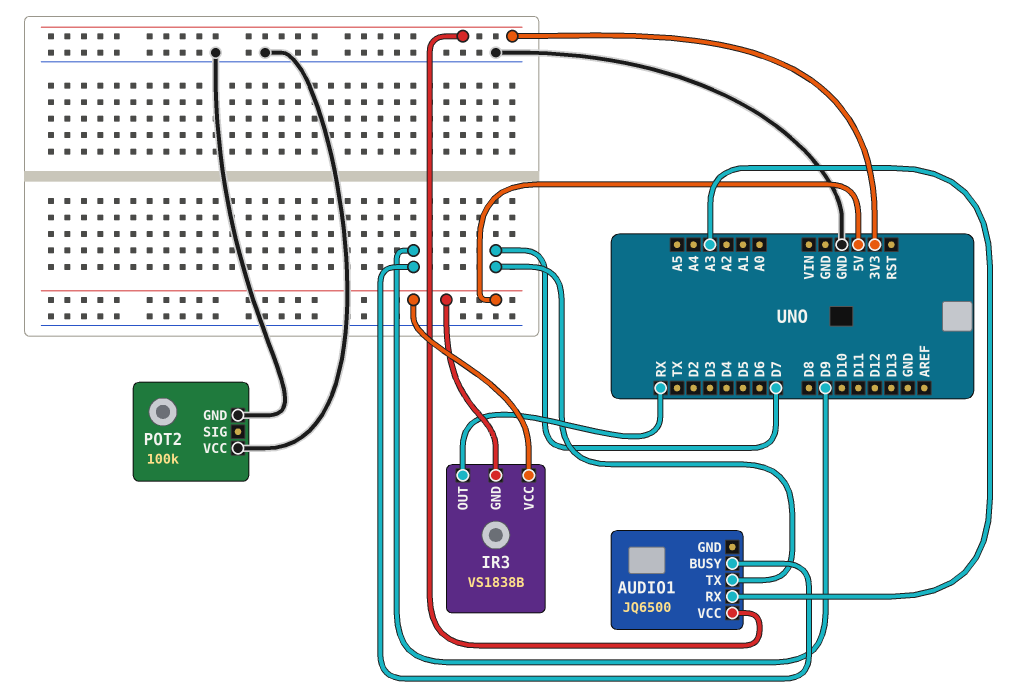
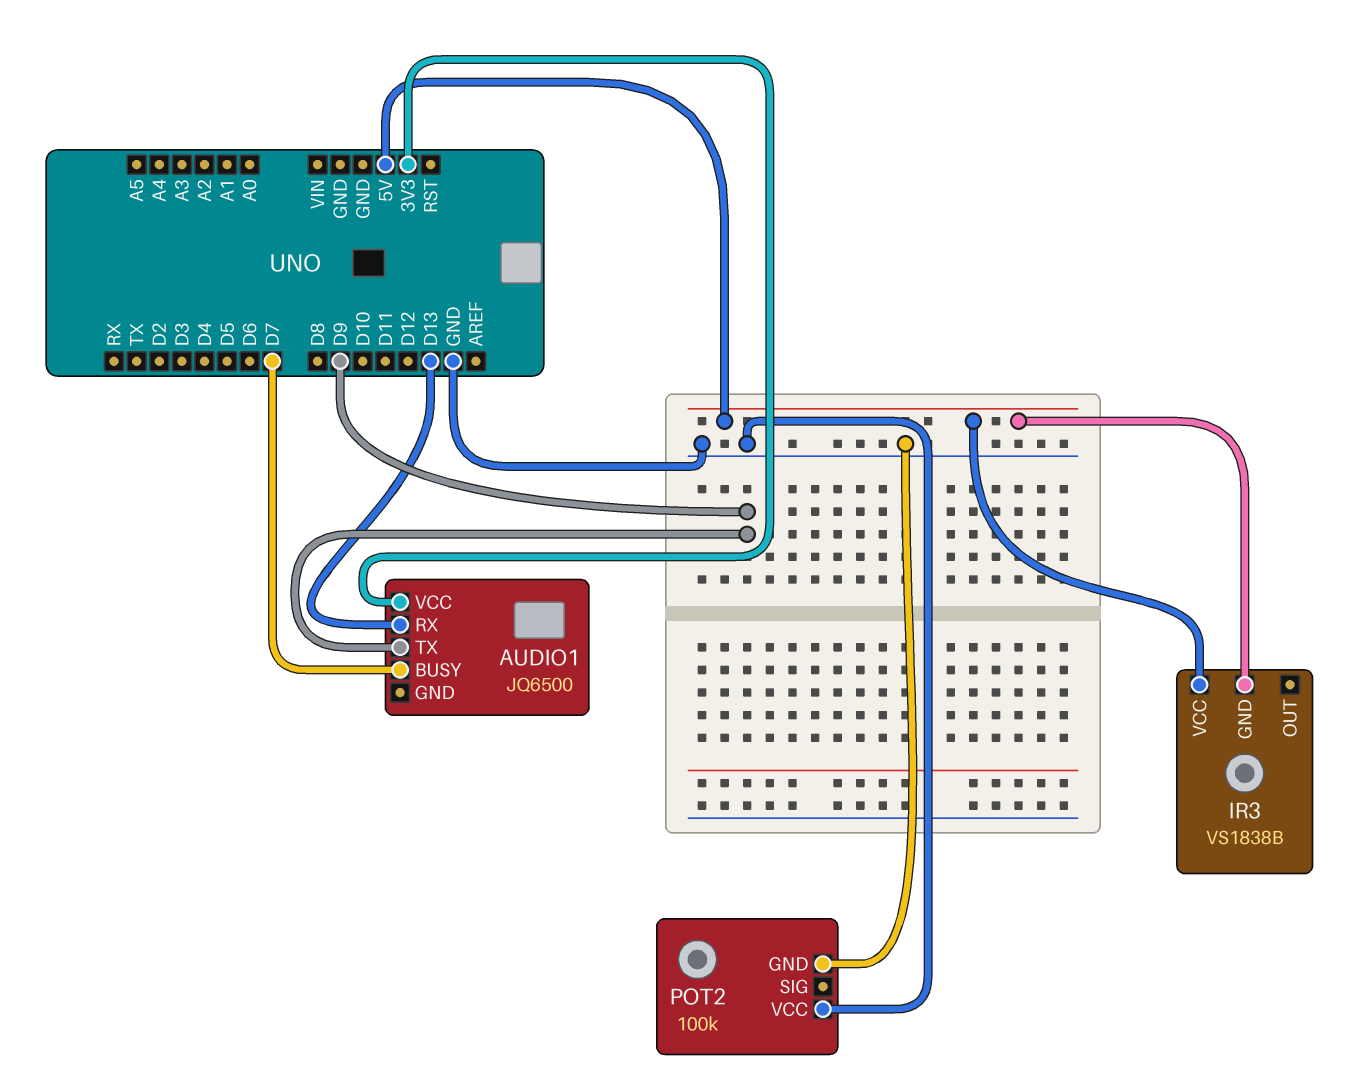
AUDIO1 pin BUSY: D9 -> D7
AUDIO1 pin RX: A3 -> D13
AUDIO1 pin TX: D7 -> D9
IR3 pin OUT: RX -> none

